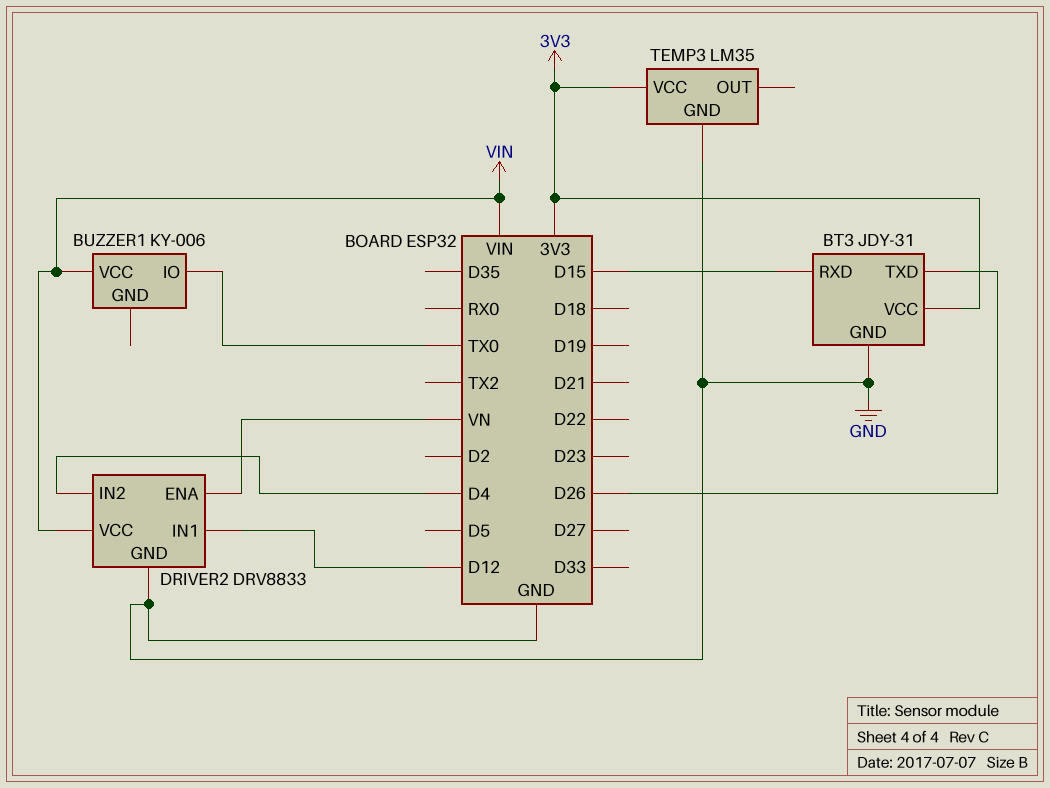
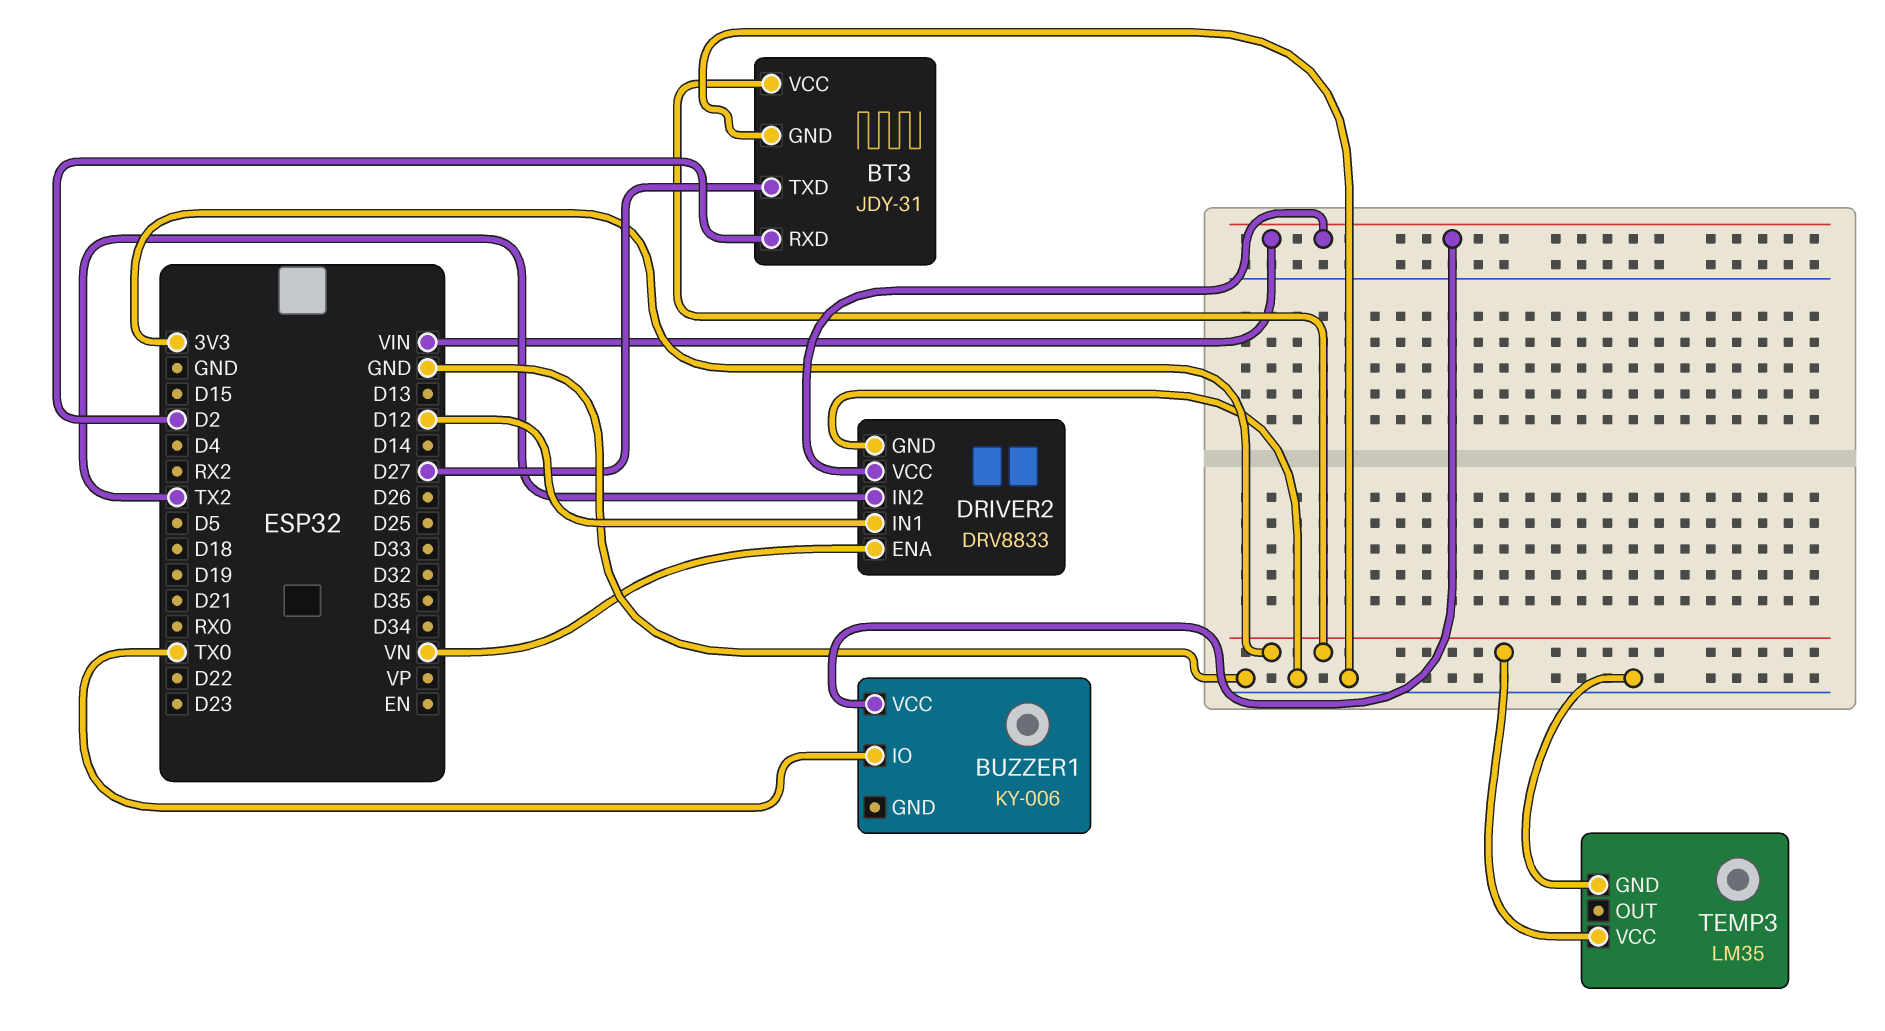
BT3 pin RXD: D15 -> D2
BT3 pin TXD: D26 -> D27
DRIVER2 pin IN2: D4 -> TX2

